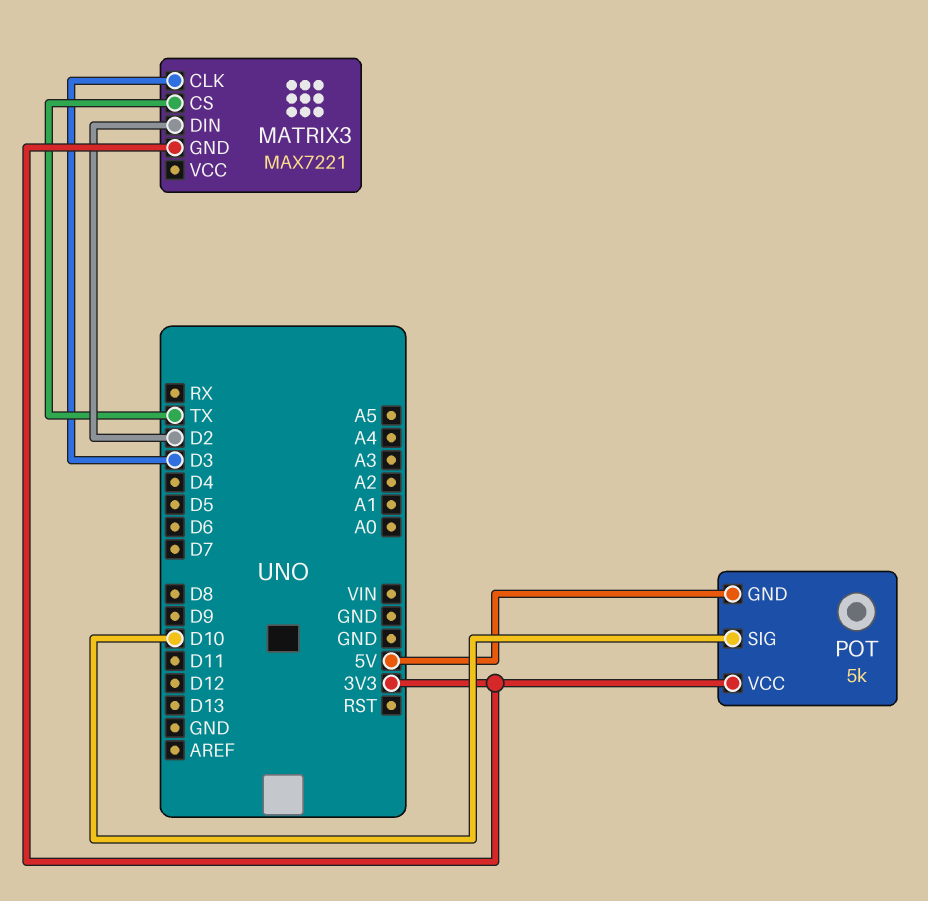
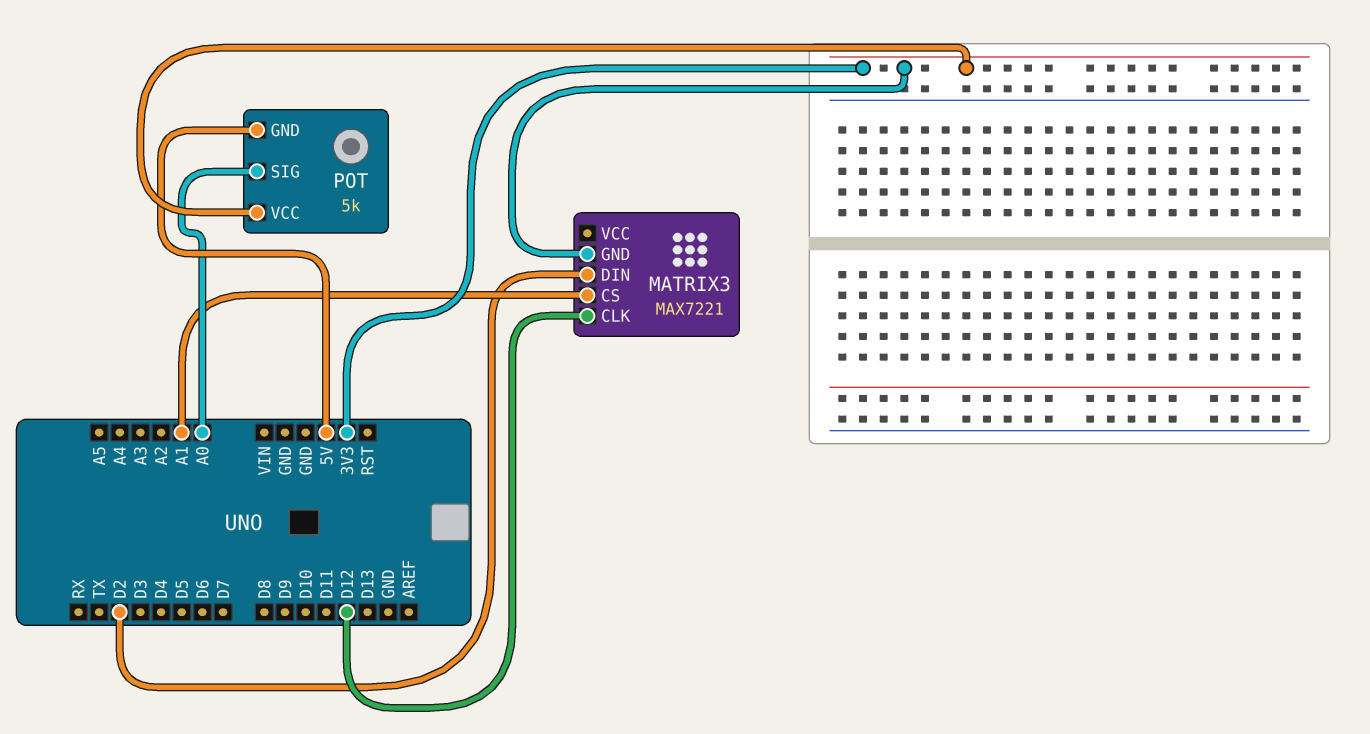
MATRIX3 pin CLK: D3 -> D12
MATRIX3 pin CS: TX -> A1
POT pin SIG: D10 -> A0

